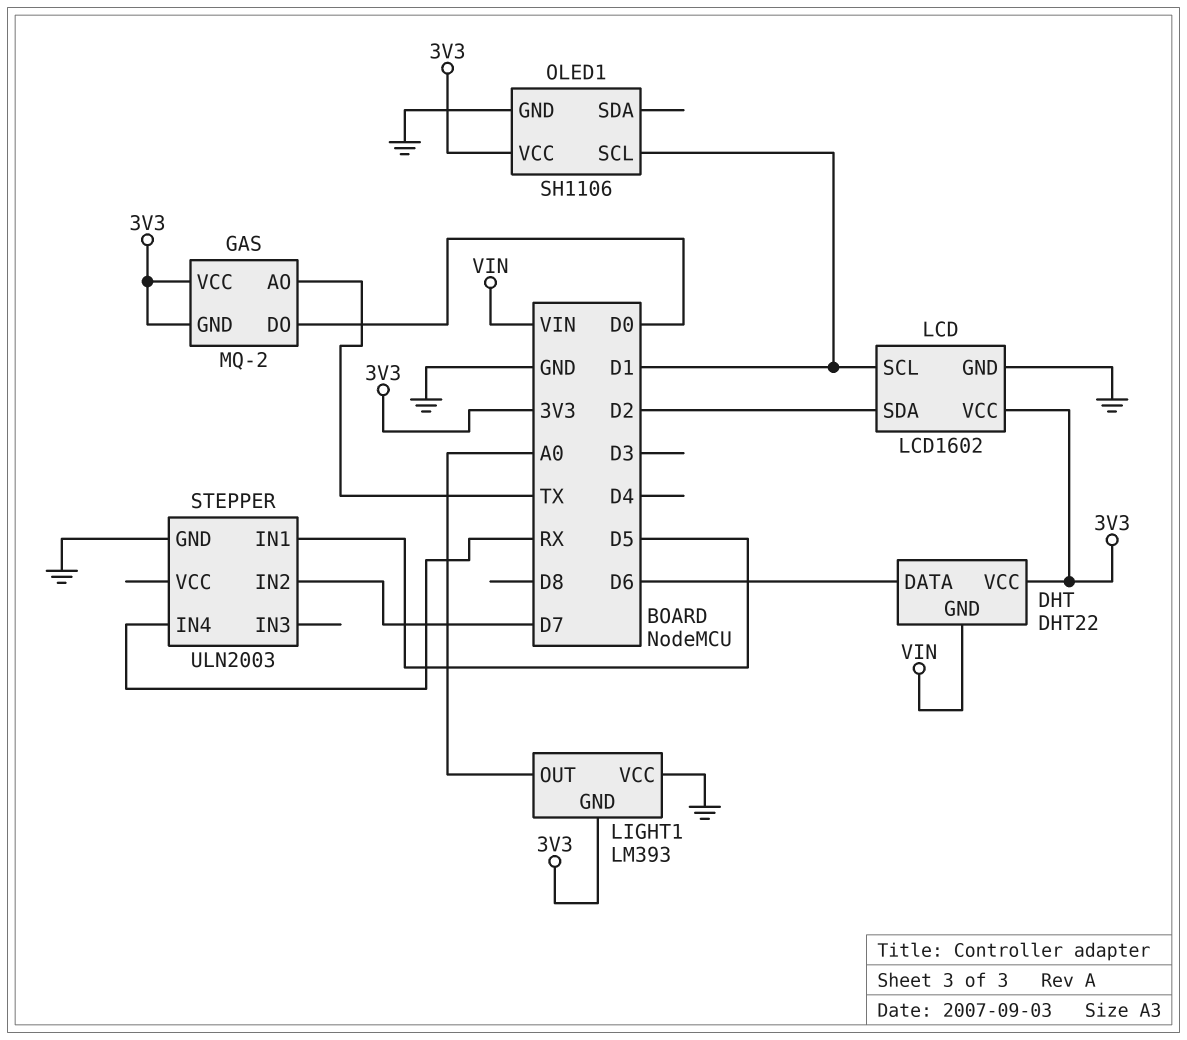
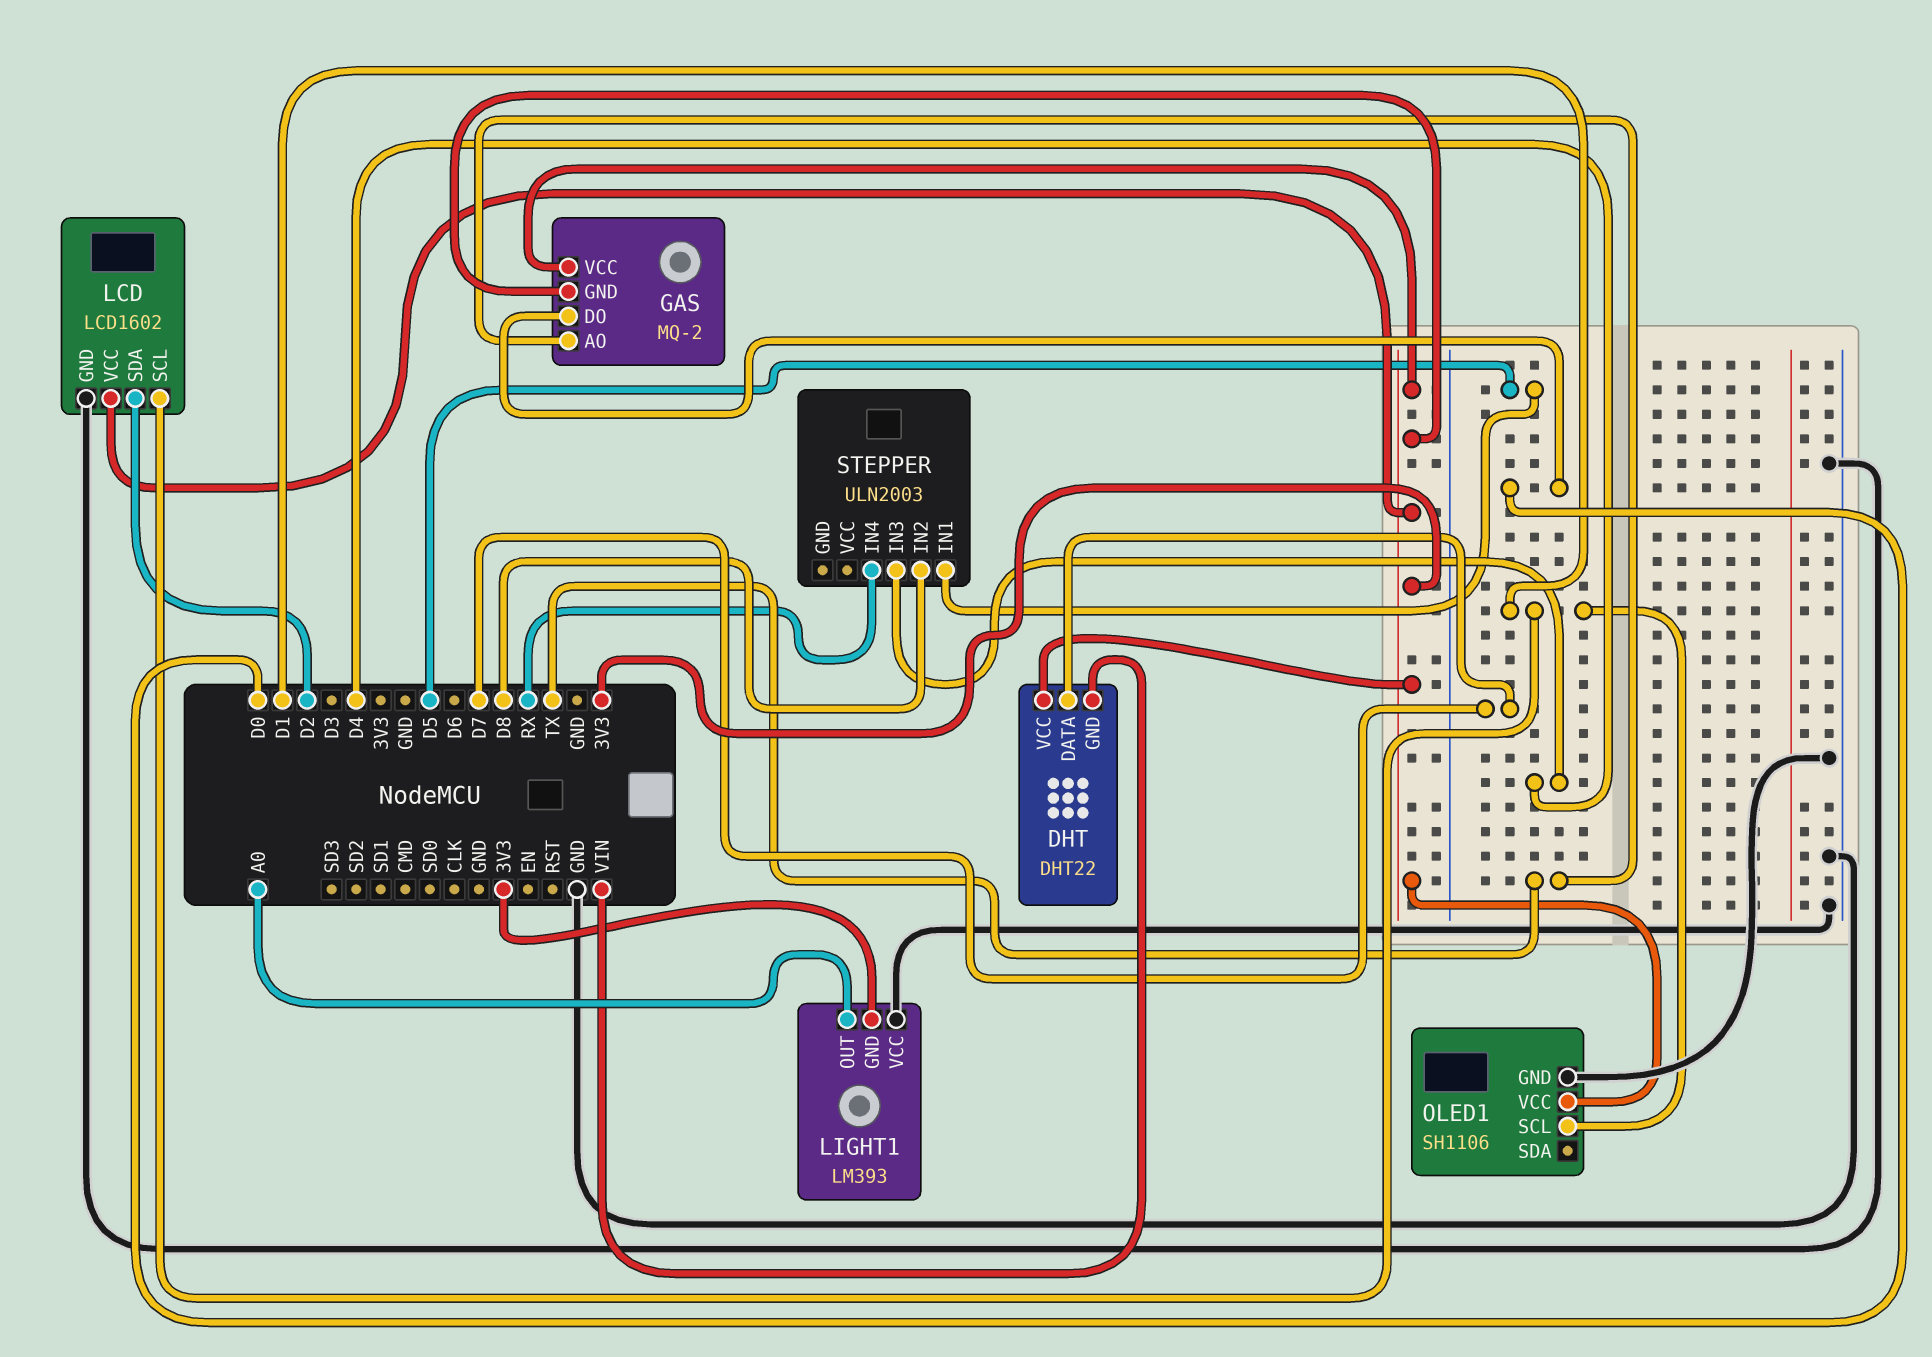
DHT pin DATA: D6 -> D7
STEPPER pin GND: GND -> none
STEPPER pin IN2: D7 -> D8
STEPPER pin IN3: none -> D4

